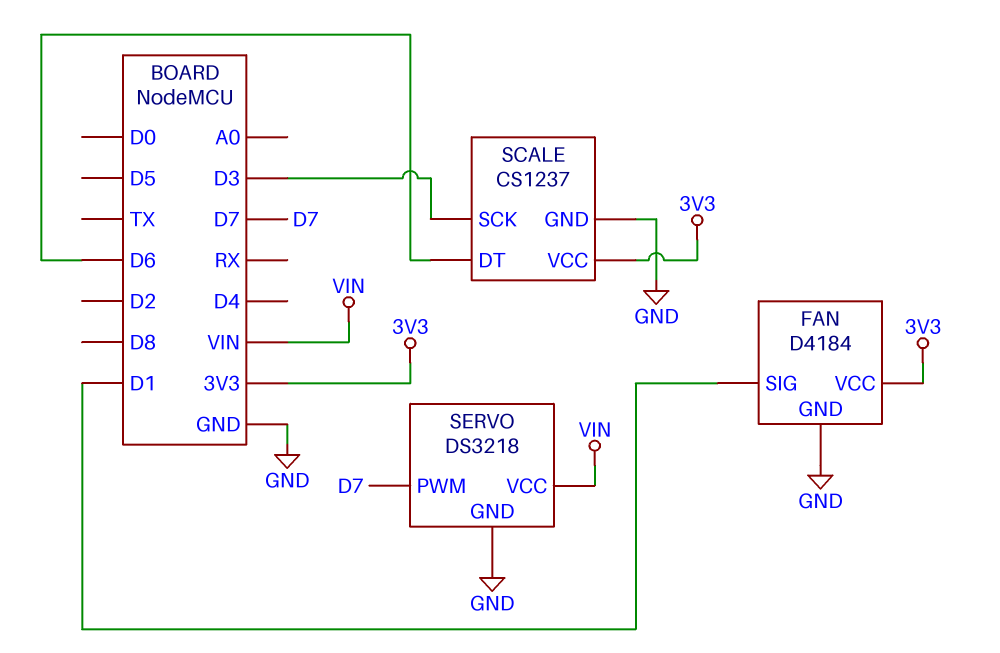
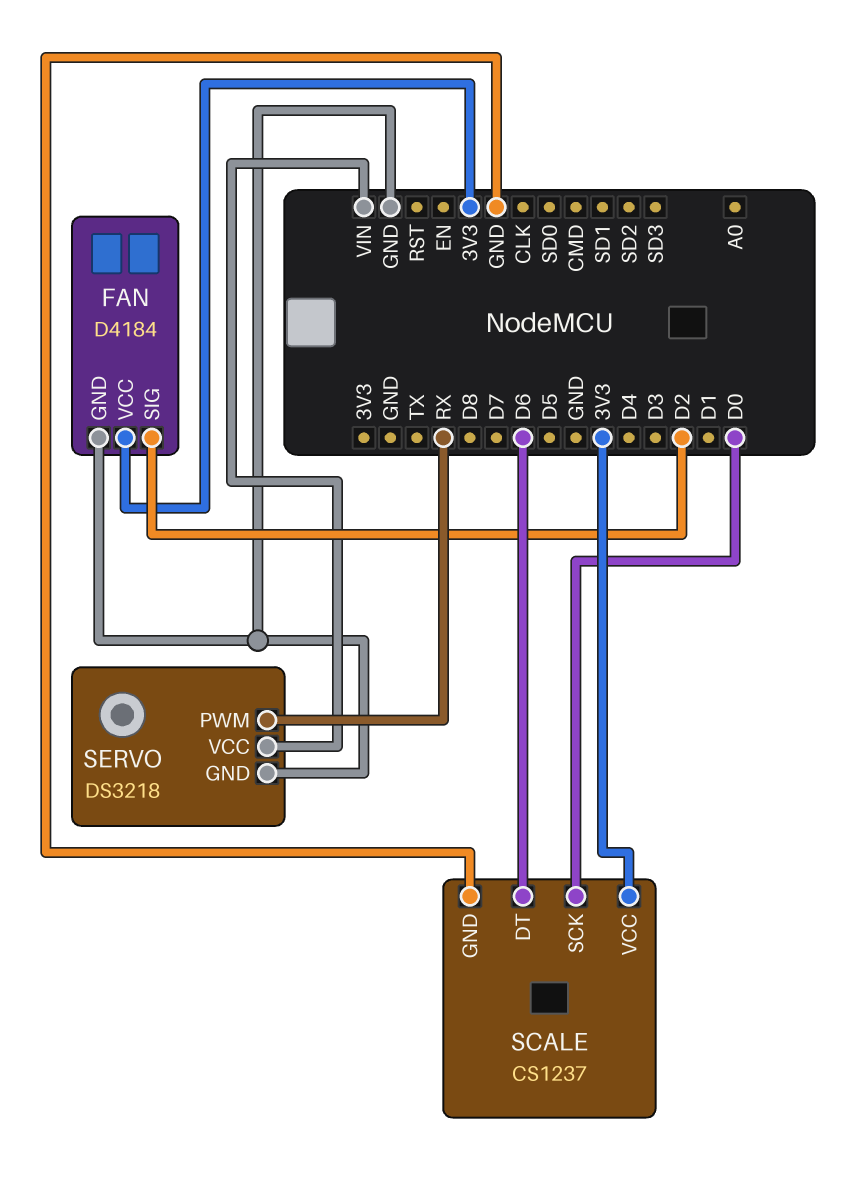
FAN pin SIG: D1 -> D2
SCALE pin SCK: D3 -> D0
SERVO pin PWM: D7 -> RX

